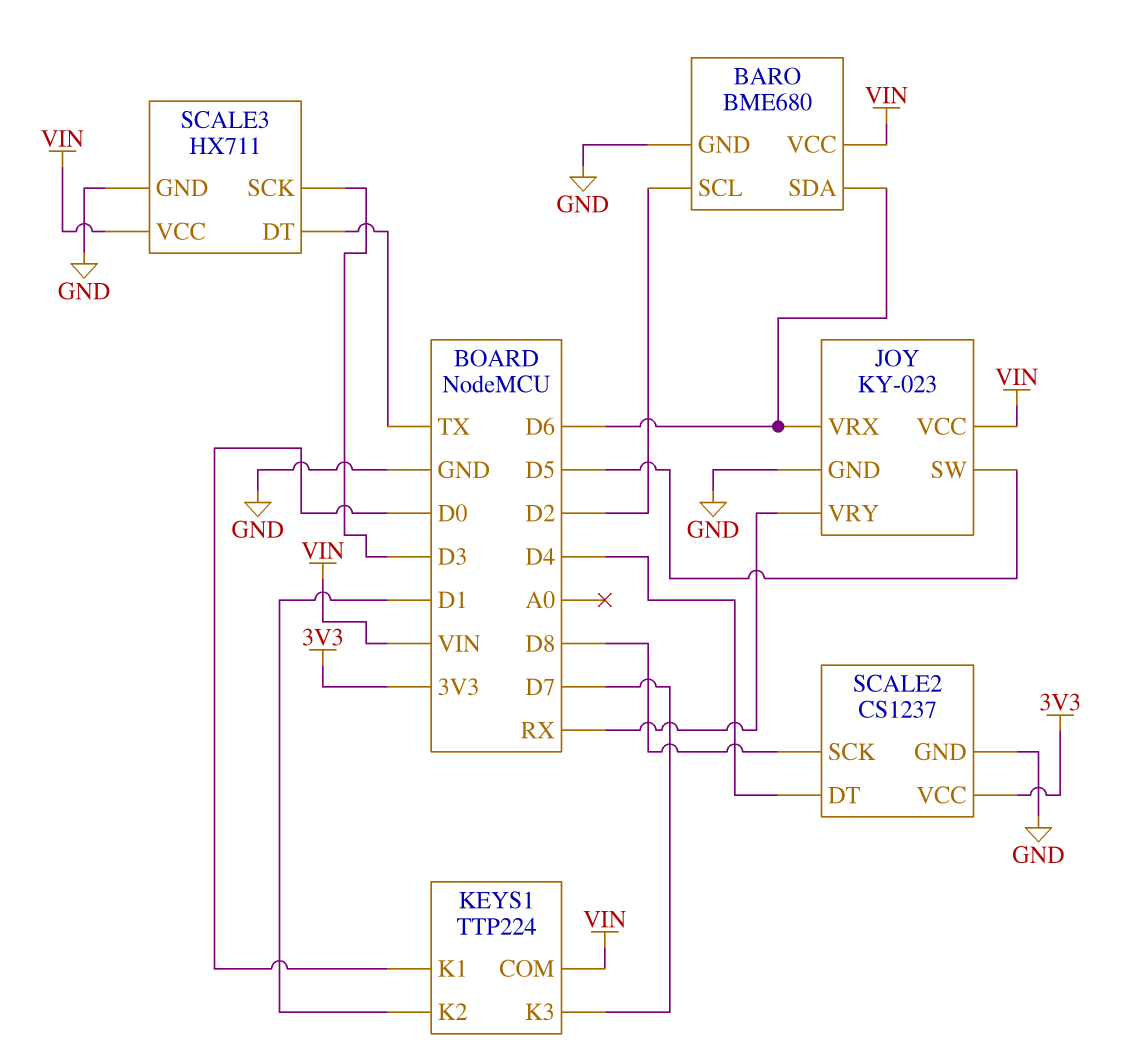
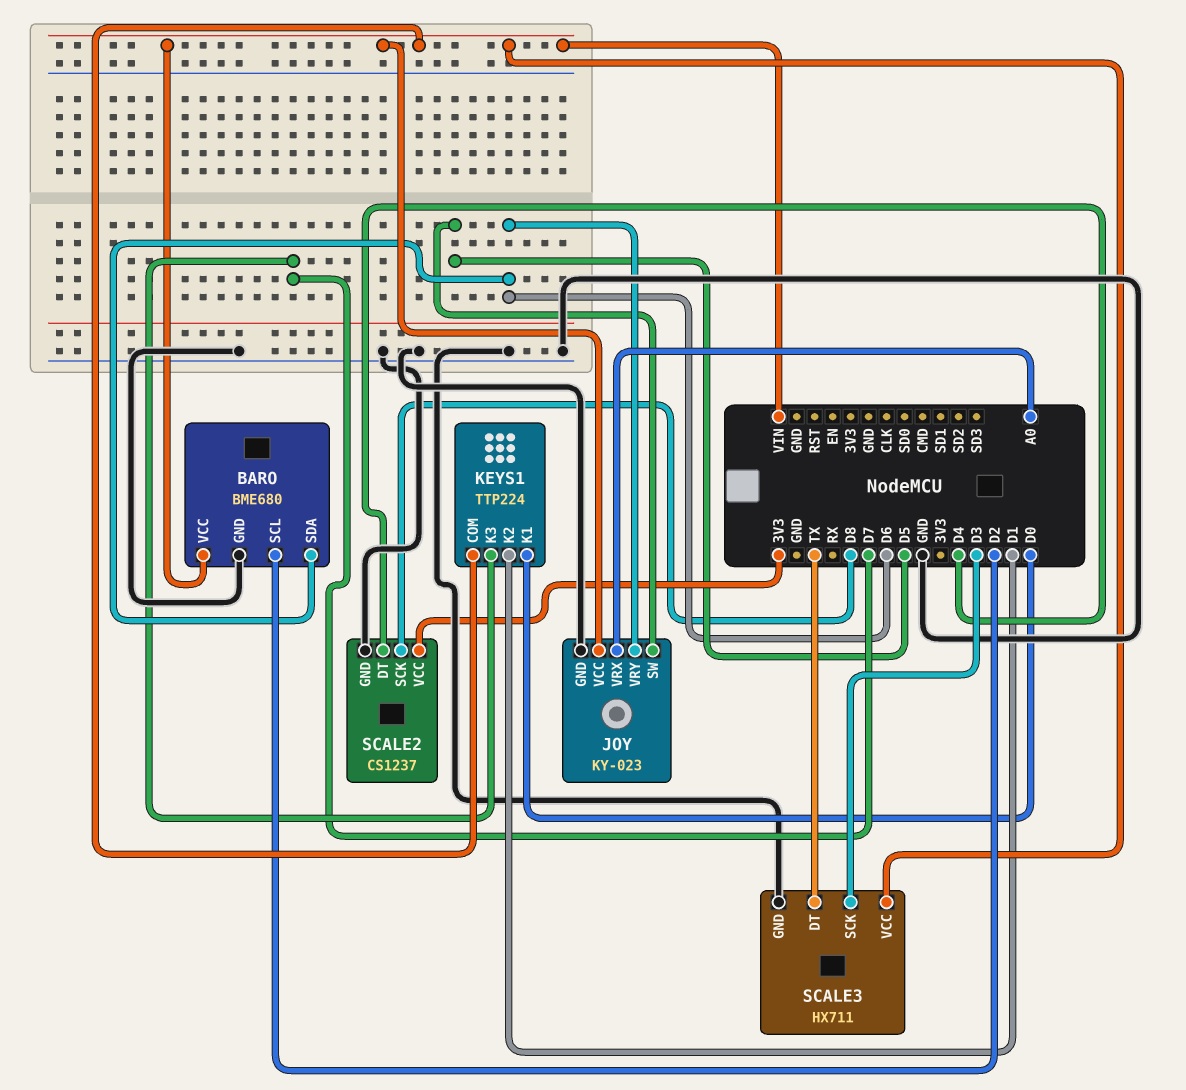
JOY pin VRX: D6 -> A0
JOY pin VRY: RX -> D6

